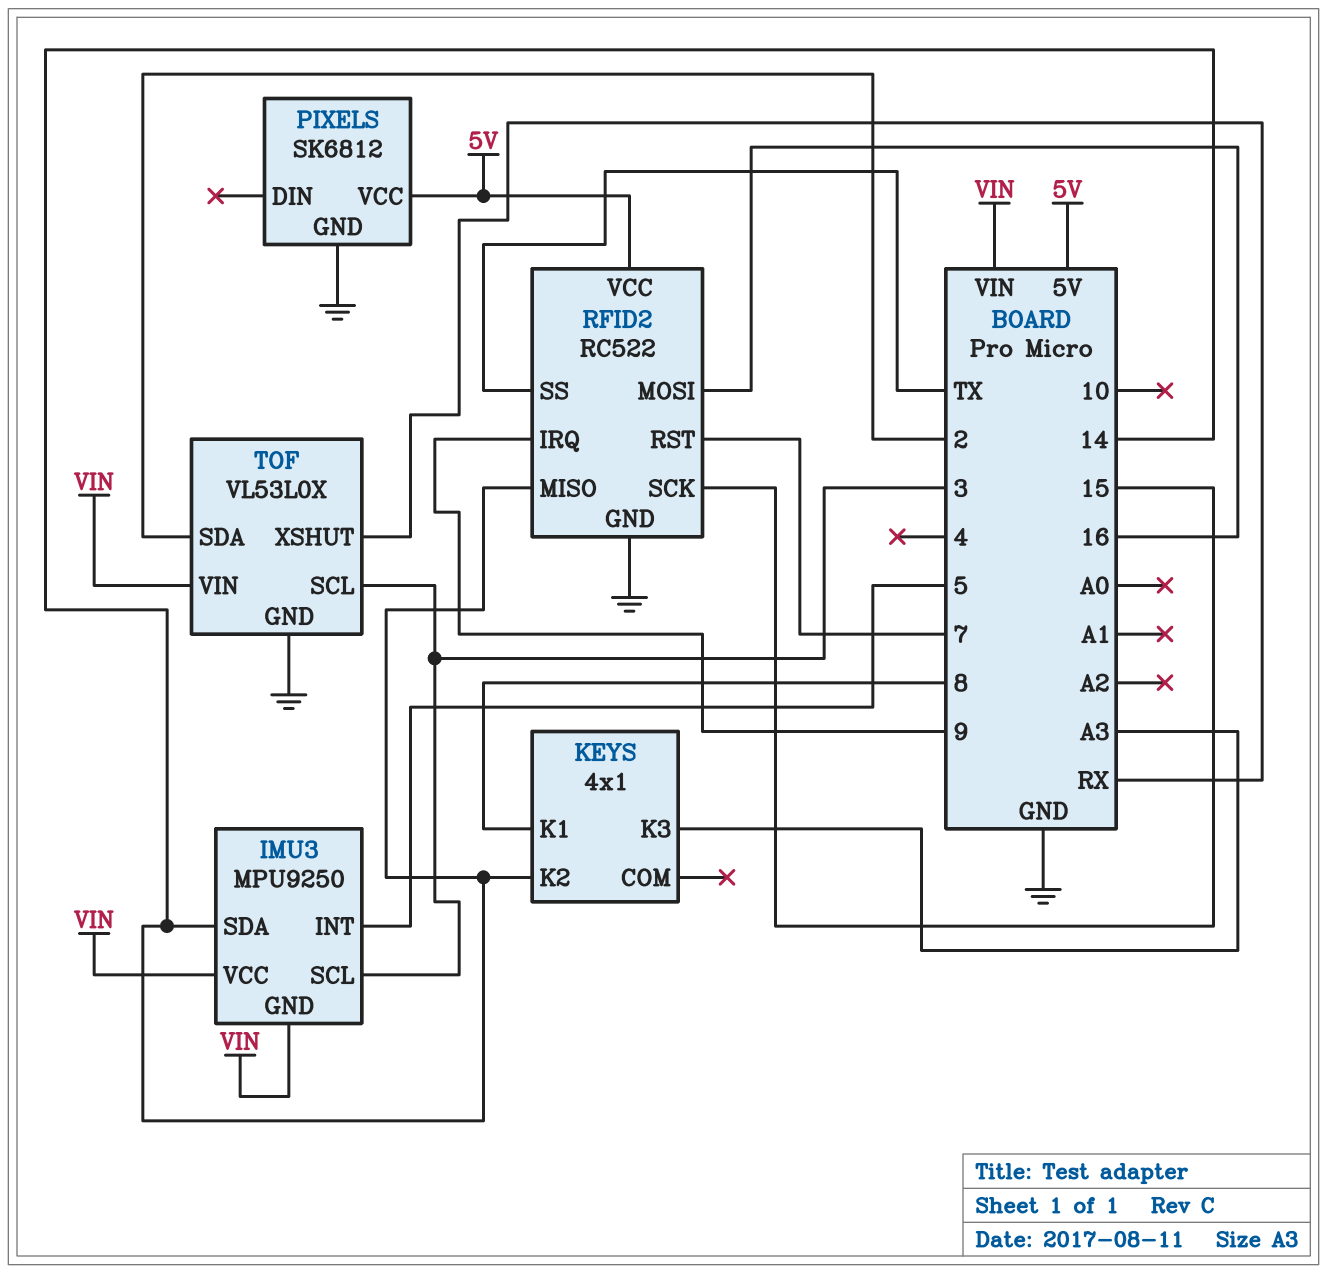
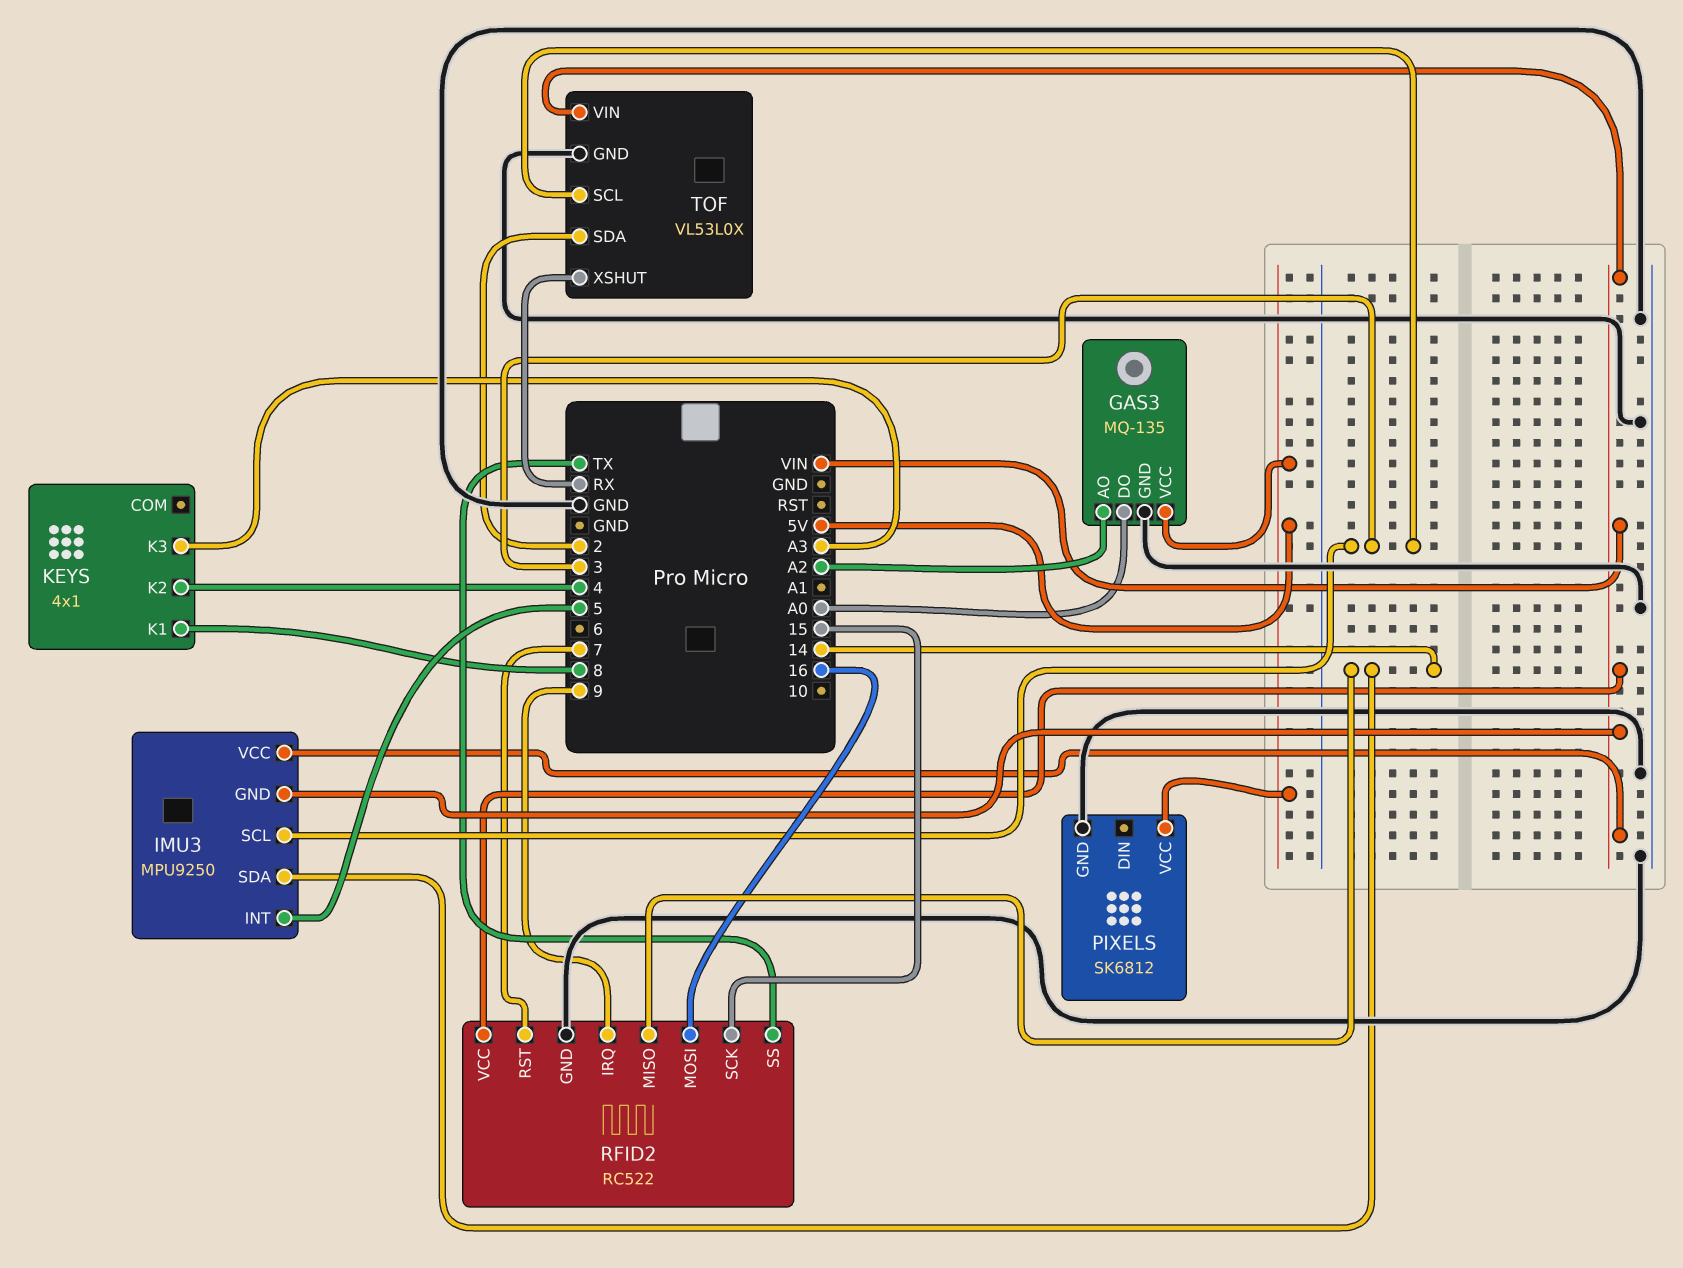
GAS3: none -> MQ-135
GAS3 pin AO: none -> A2
GAS3 pin DO: none -> A0
GAS3 pin GND: none -> GND
GAS3 pin VCC: none -> 5V
KEYS pin K2: 14 -> 4
RFID2 pin VCC: 5V -> VIN

